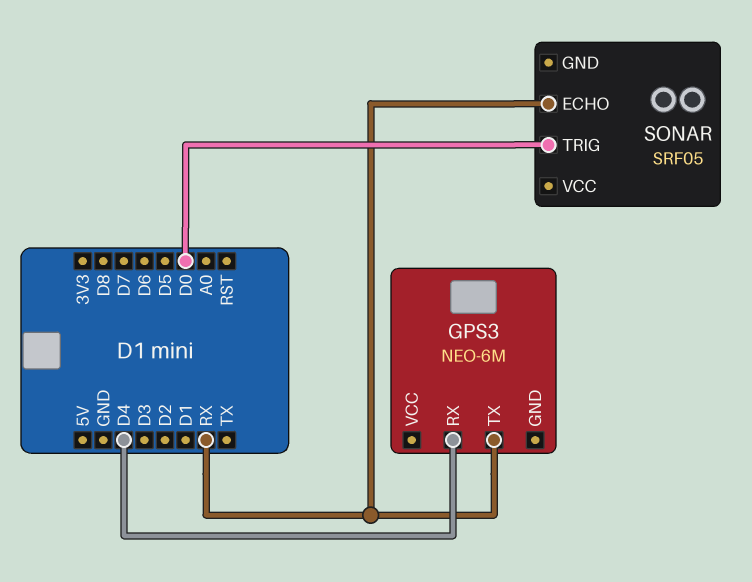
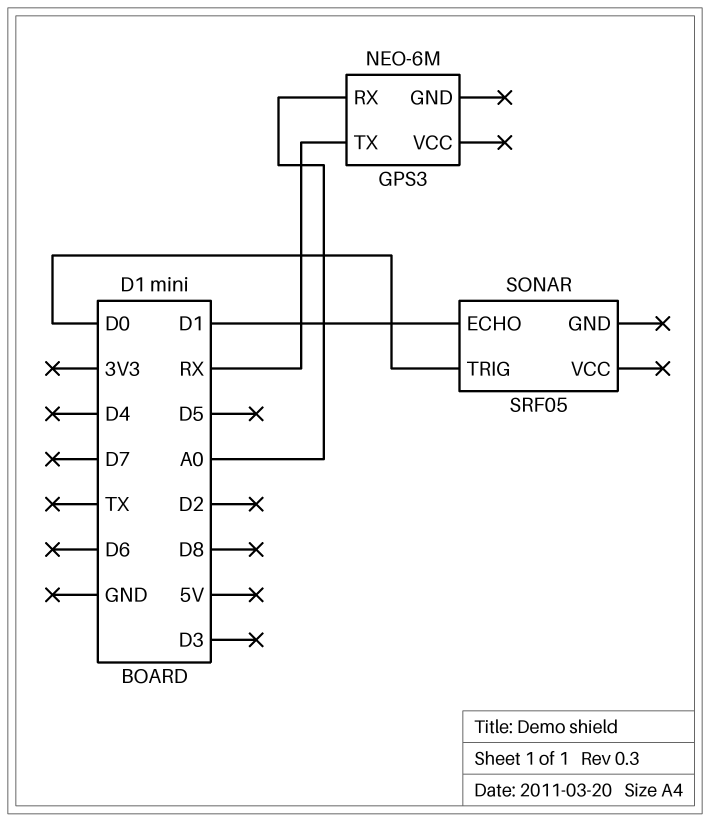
GPS3 pin RX: D4 -> A0
SONAR pin ECHO: RX -> D1

